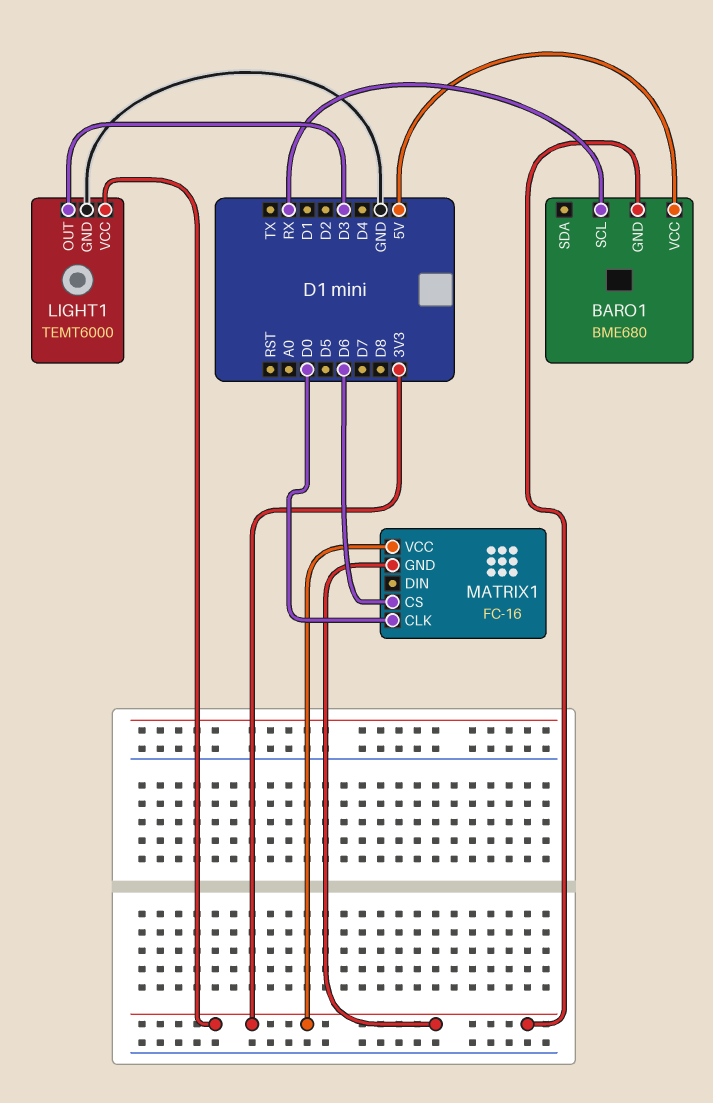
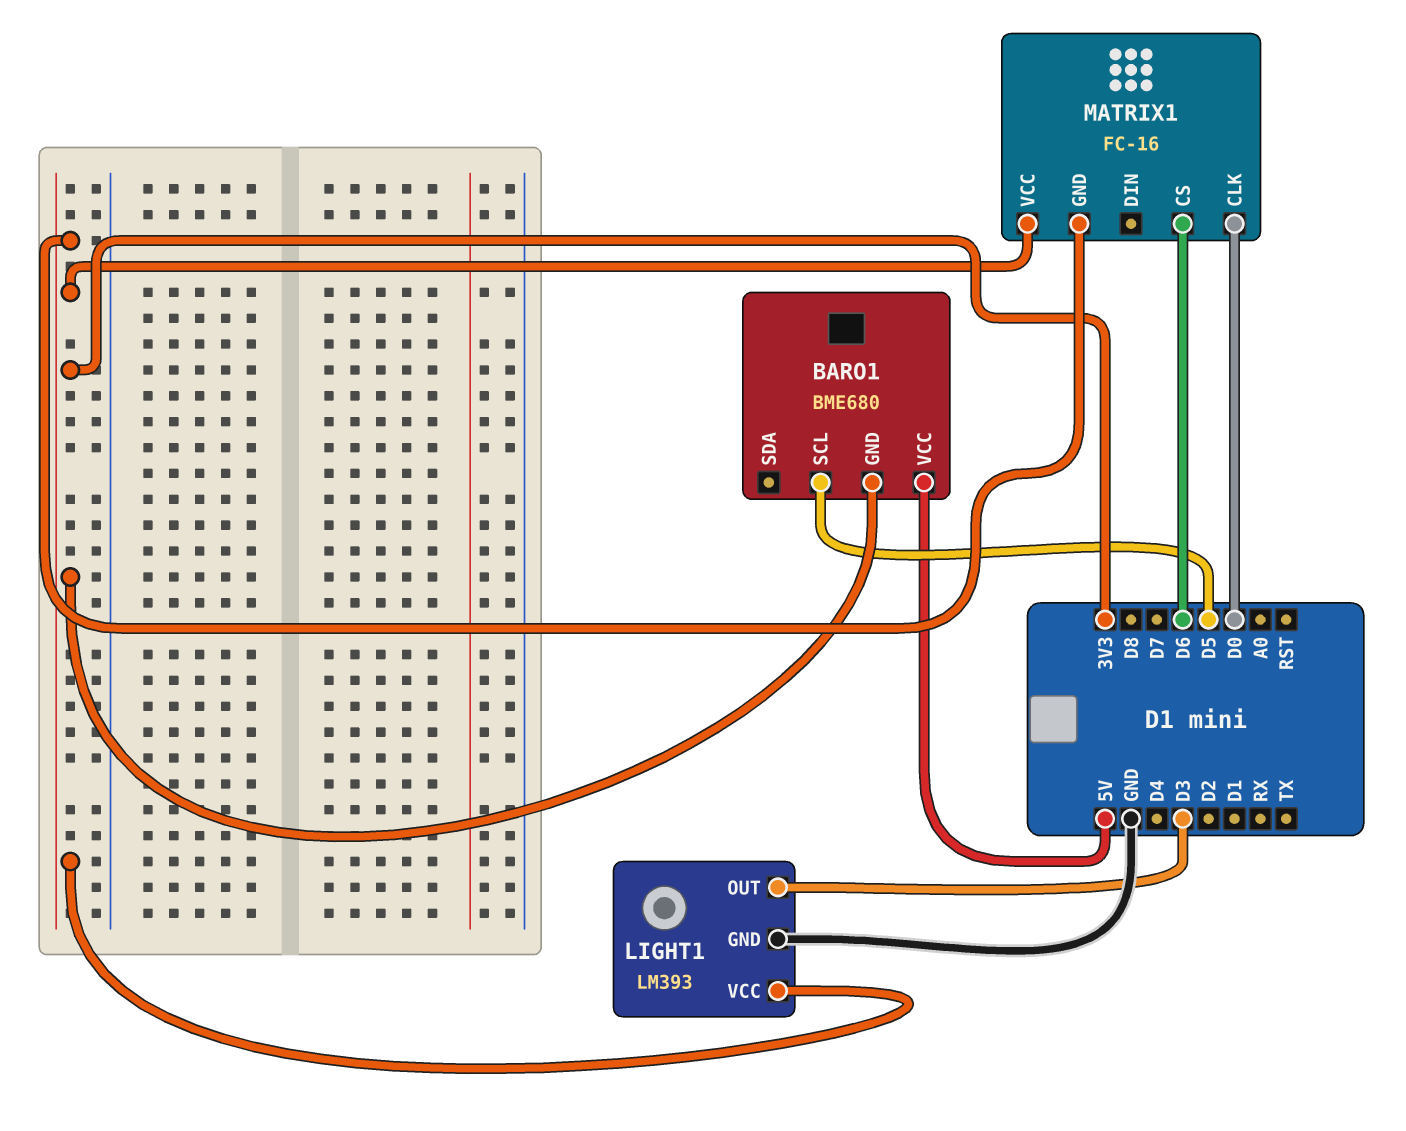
BARO1 pin SCL: RX -> D5
LIGHT1: TEMT6000 -> LM393

